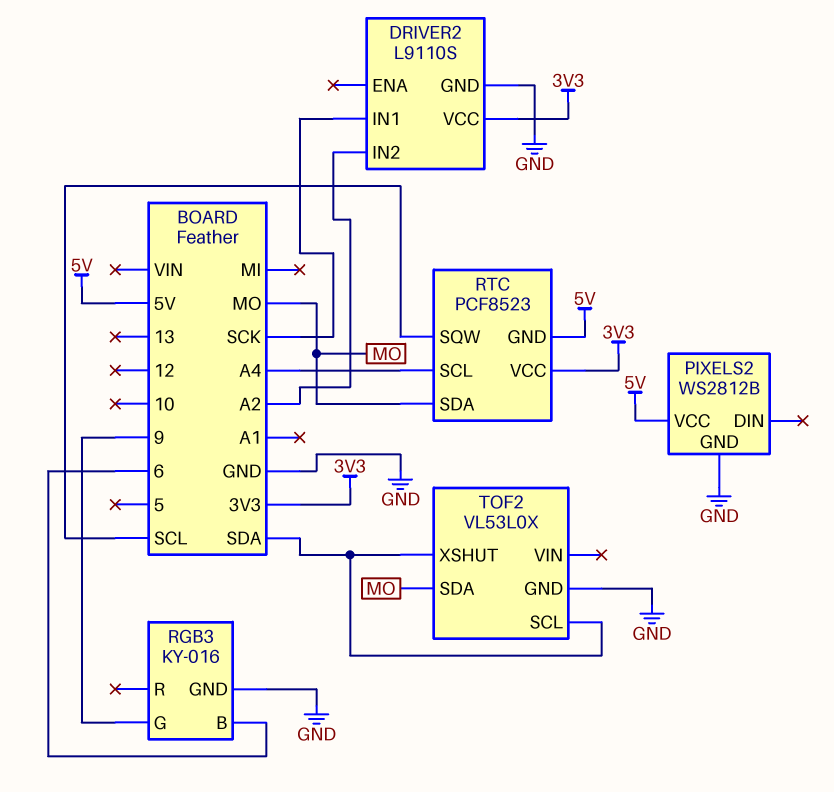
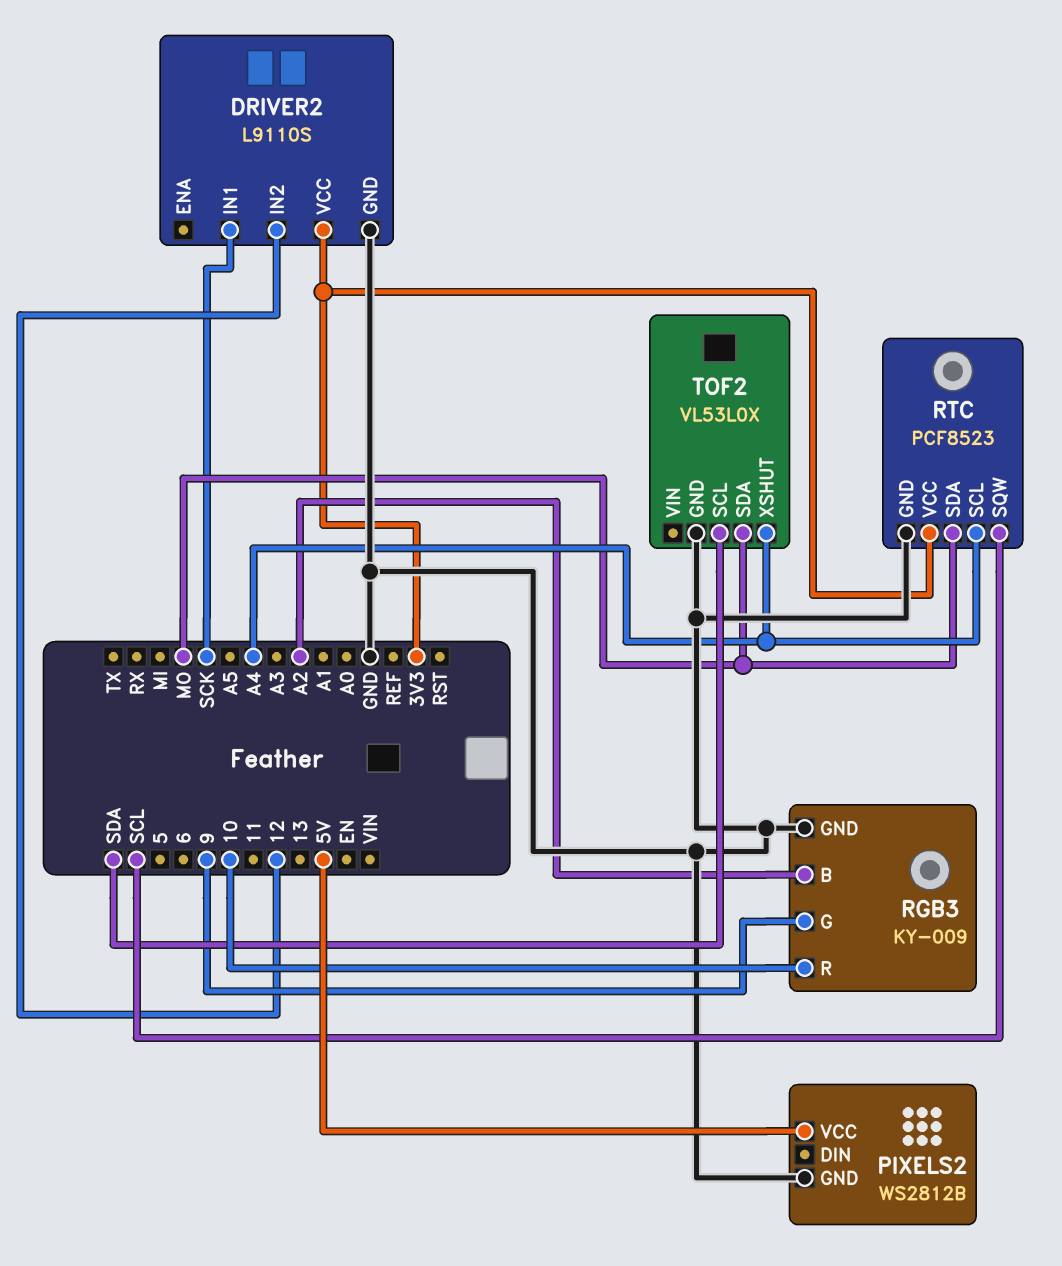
DRIVER2 pin IN2: A2 -> 12
RGB3: KY-016 -> KY-009
RGB3 pin B: 6 -> A2
RGB3 pin R: none -> 10
RTC pin GND: 5V -> GND
TOF2 pin XSHUT: SDA -> A4

